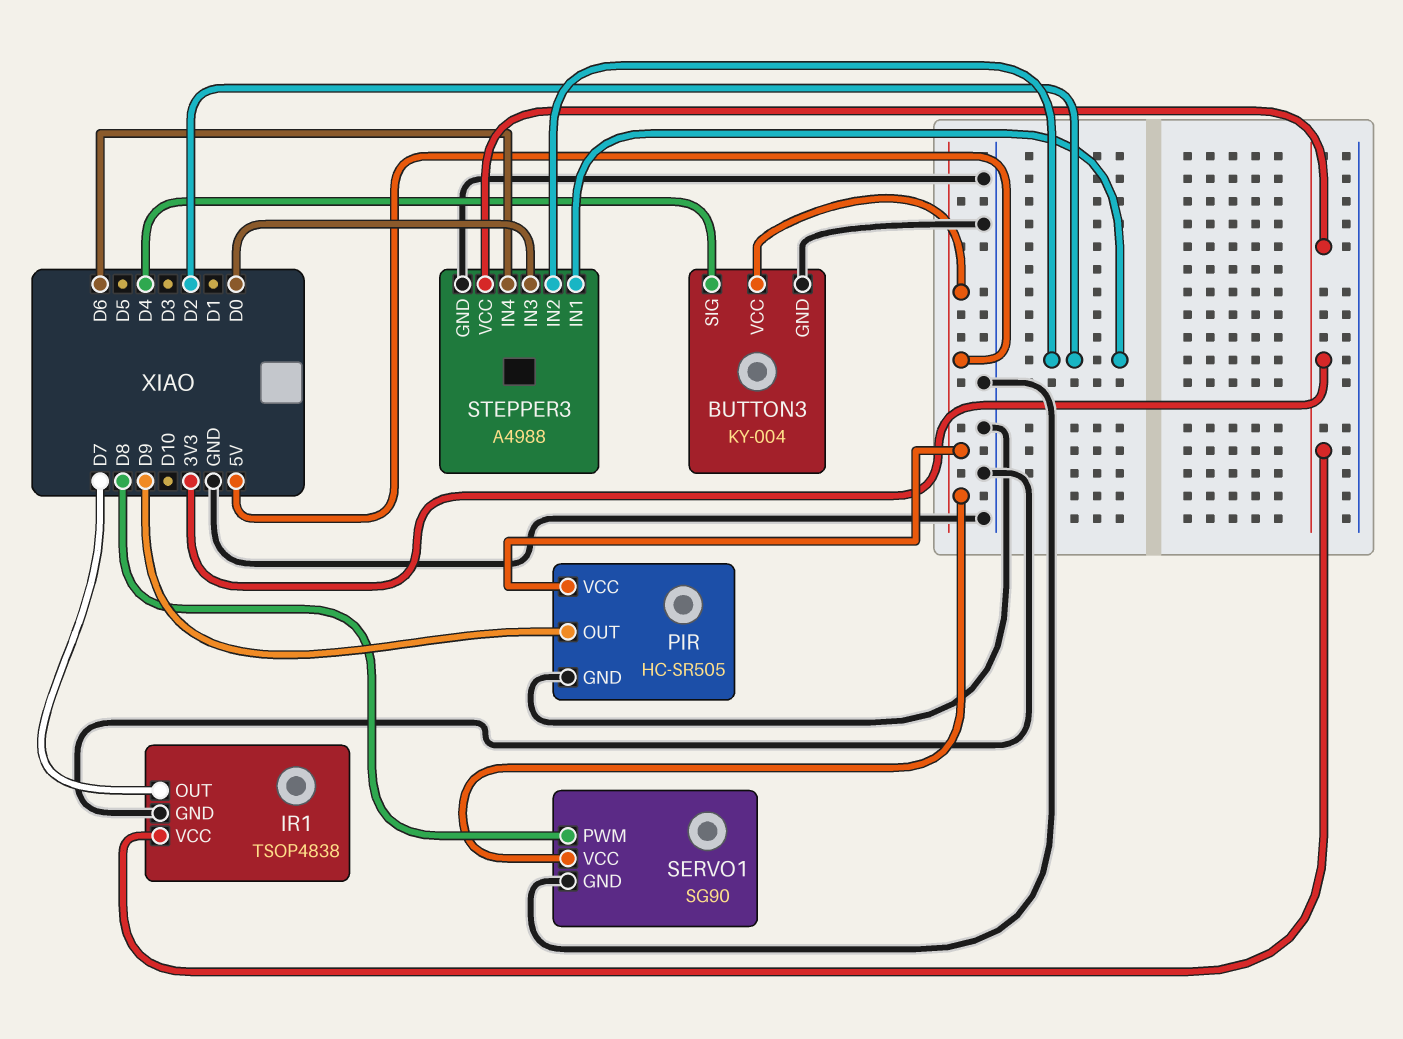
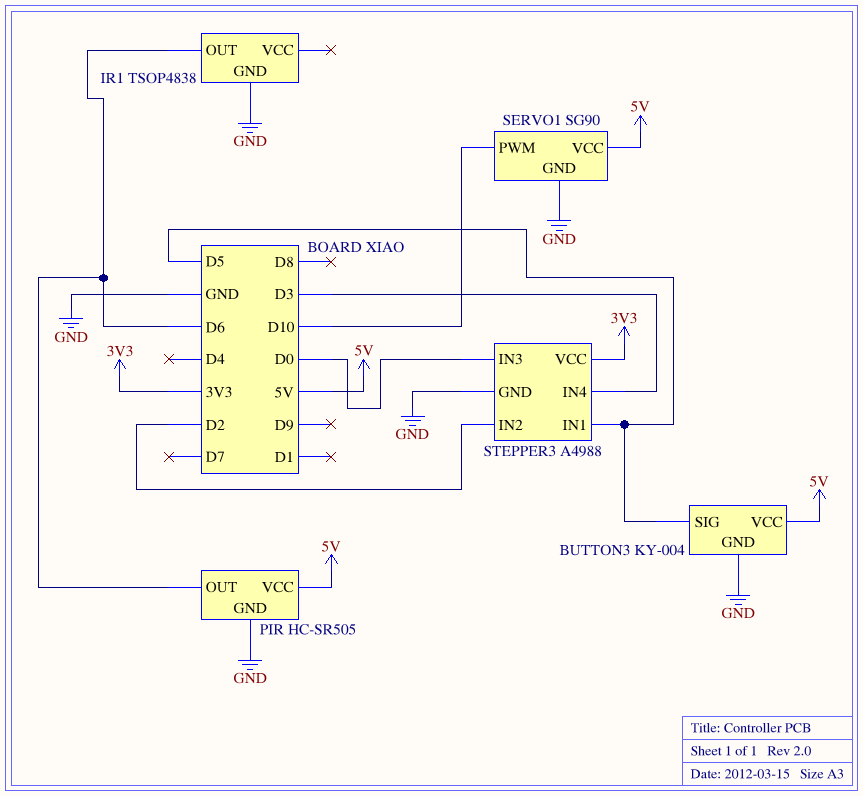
BUTTON3 pin SIG: D4 -> D5
IR1 pin OUT: D7 -> D6
IR1 pin VCC: 3V3 -> none
PIR pin OUT: D9 -> D6
SERVO1 pin PWM: D8 -> D10
STEPPER3 pin IN1: D2 -> D5
STEPPER3 pin IN4: D6 -> D3

